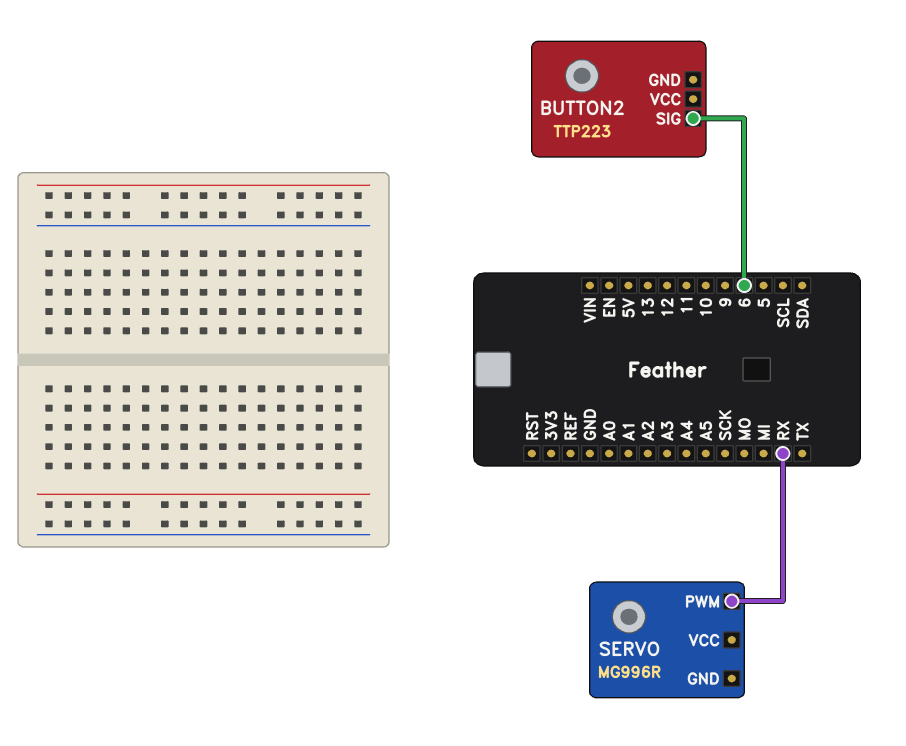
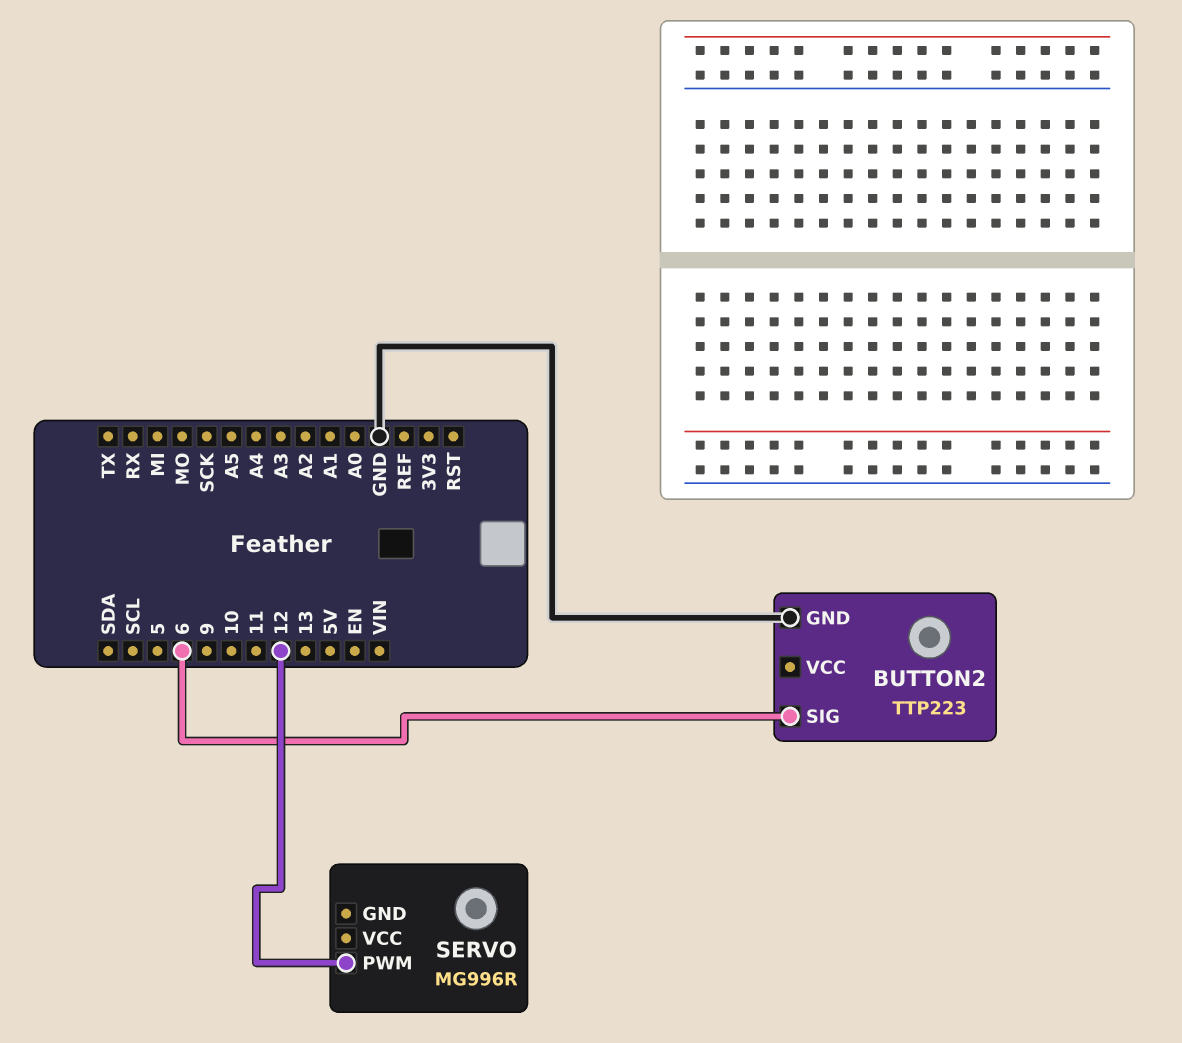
BUTTON2 pin GND: none -> GND
SERVO pin PWM: RX -> 12

